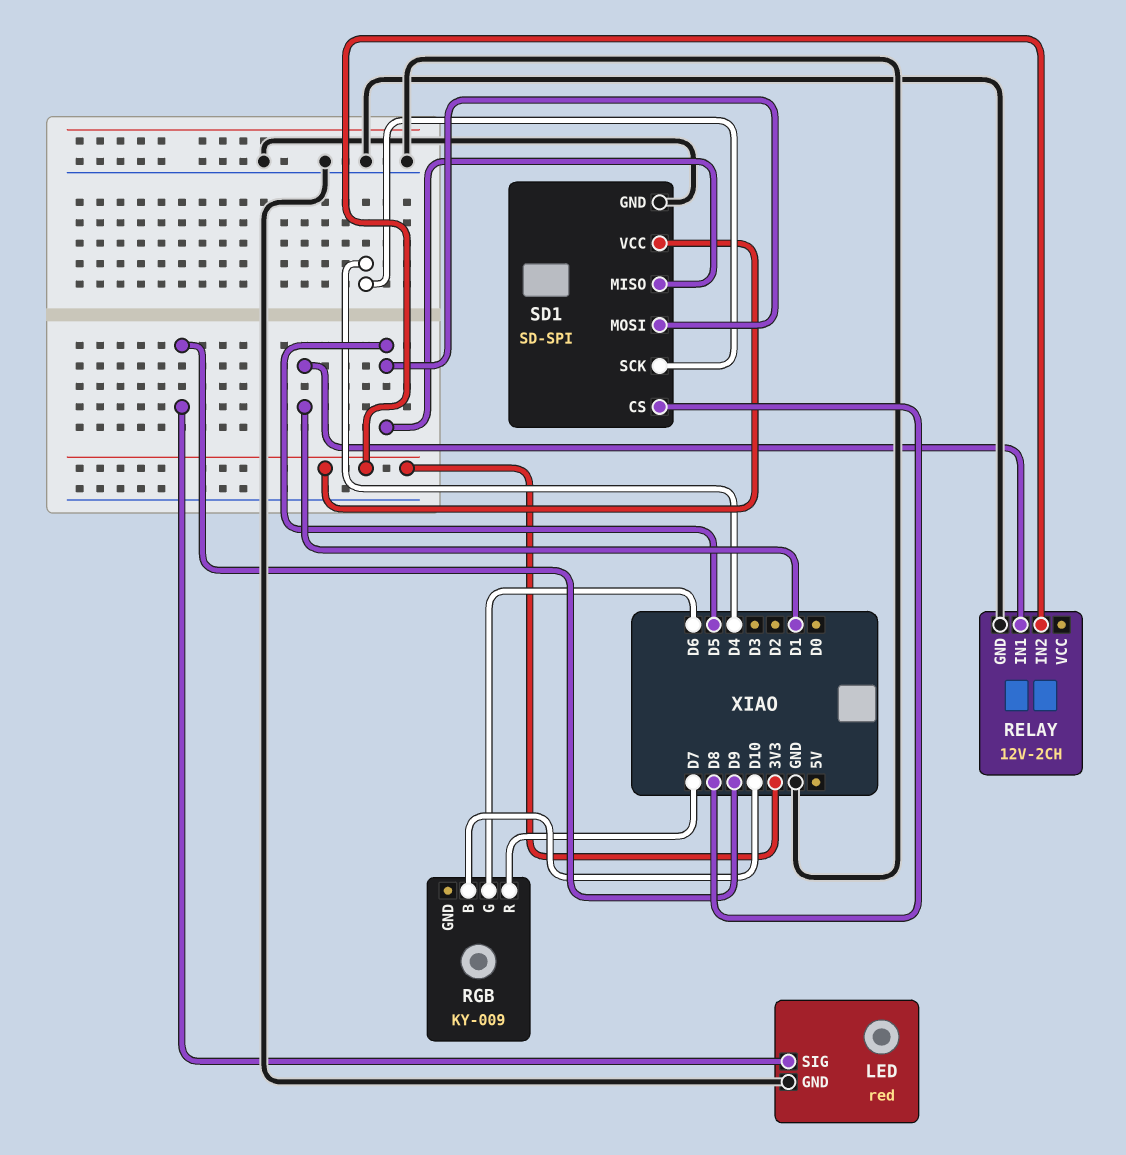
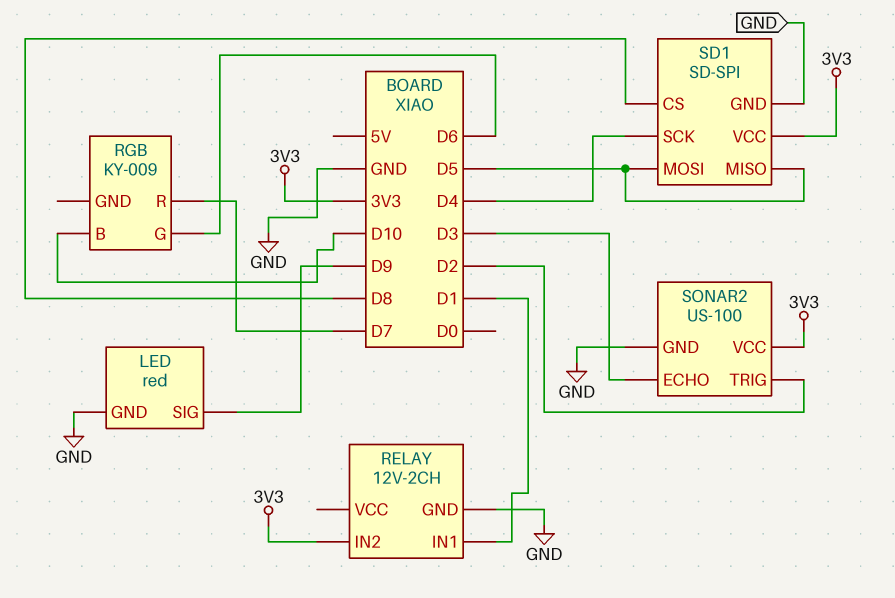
SONAR2: none -> US-100
SONAR2 pin ECHO: none -> D3
SONAR2 pin GND: none -> GND
SONAR2 pin TRIG: none -> D2
SONAR2 pin VCC: none -> 3V3

